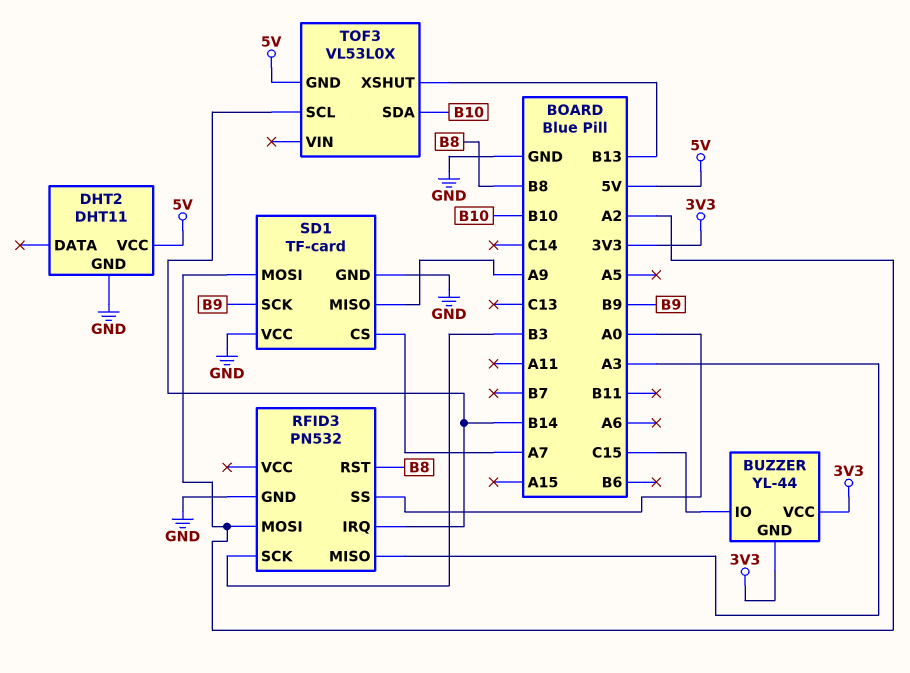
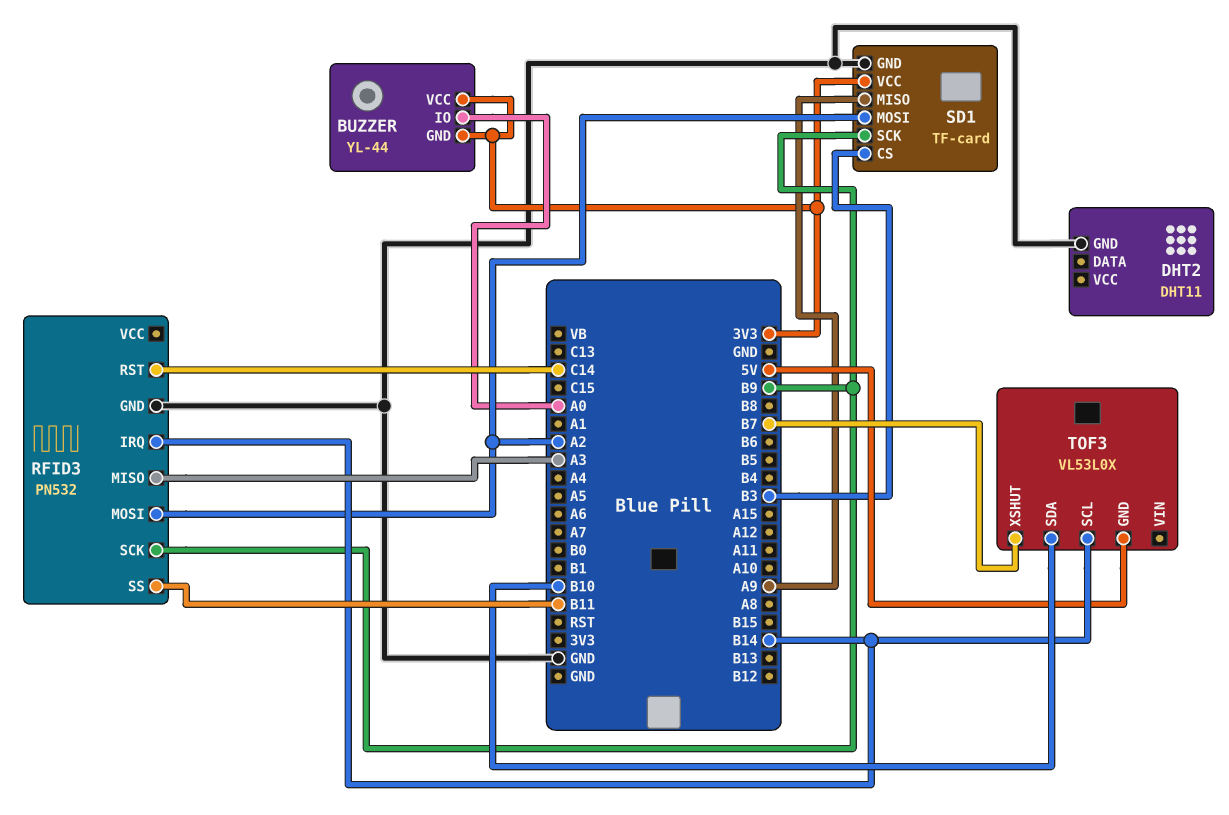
BUZZER pin IO: C15 -> A0
DHT2 pin VCC: 5V -> none
RFID3 pin RST: B8 -> C14
RFID3 pin SCK: B3 -> B9
RFID3 pin SS: A0 -> B11
SD1 pin CS: A7 -> B3
SD1 pin VCC: GND -> 3V3
TOF3 pin XSHUT: B13 -> B7

